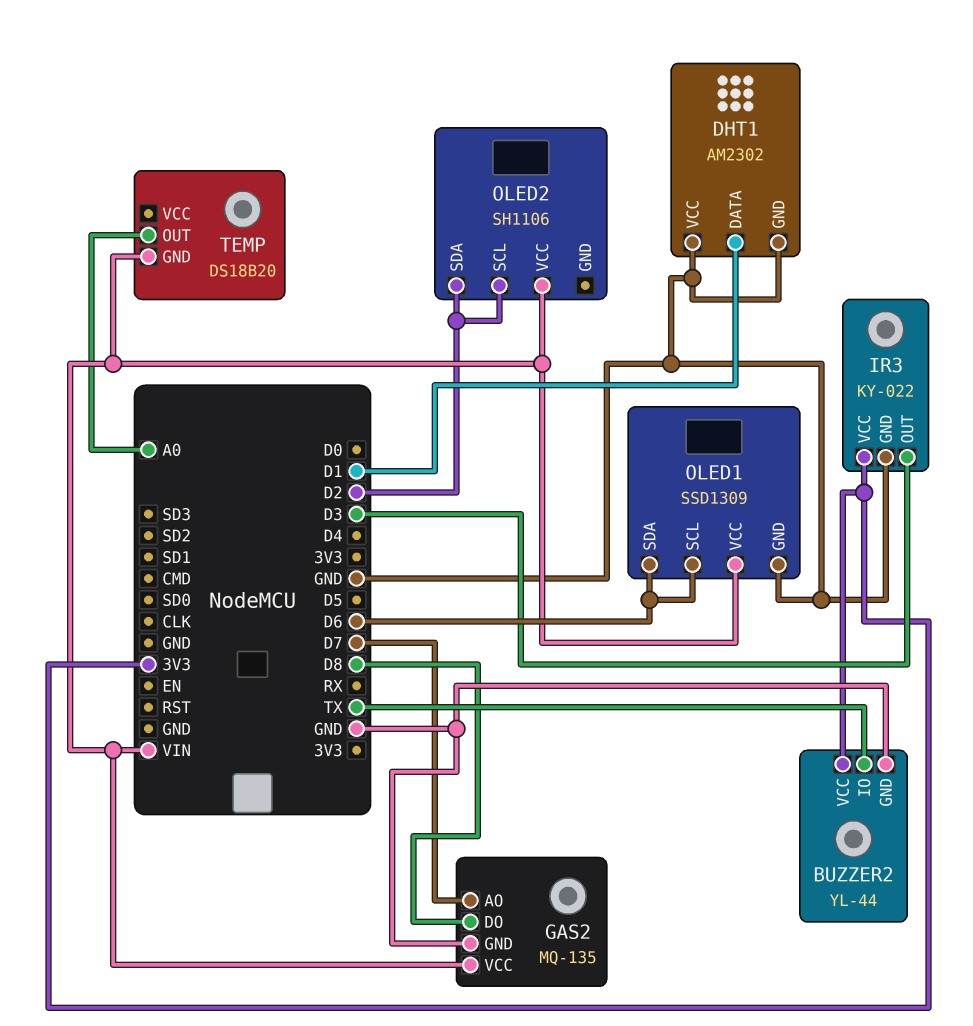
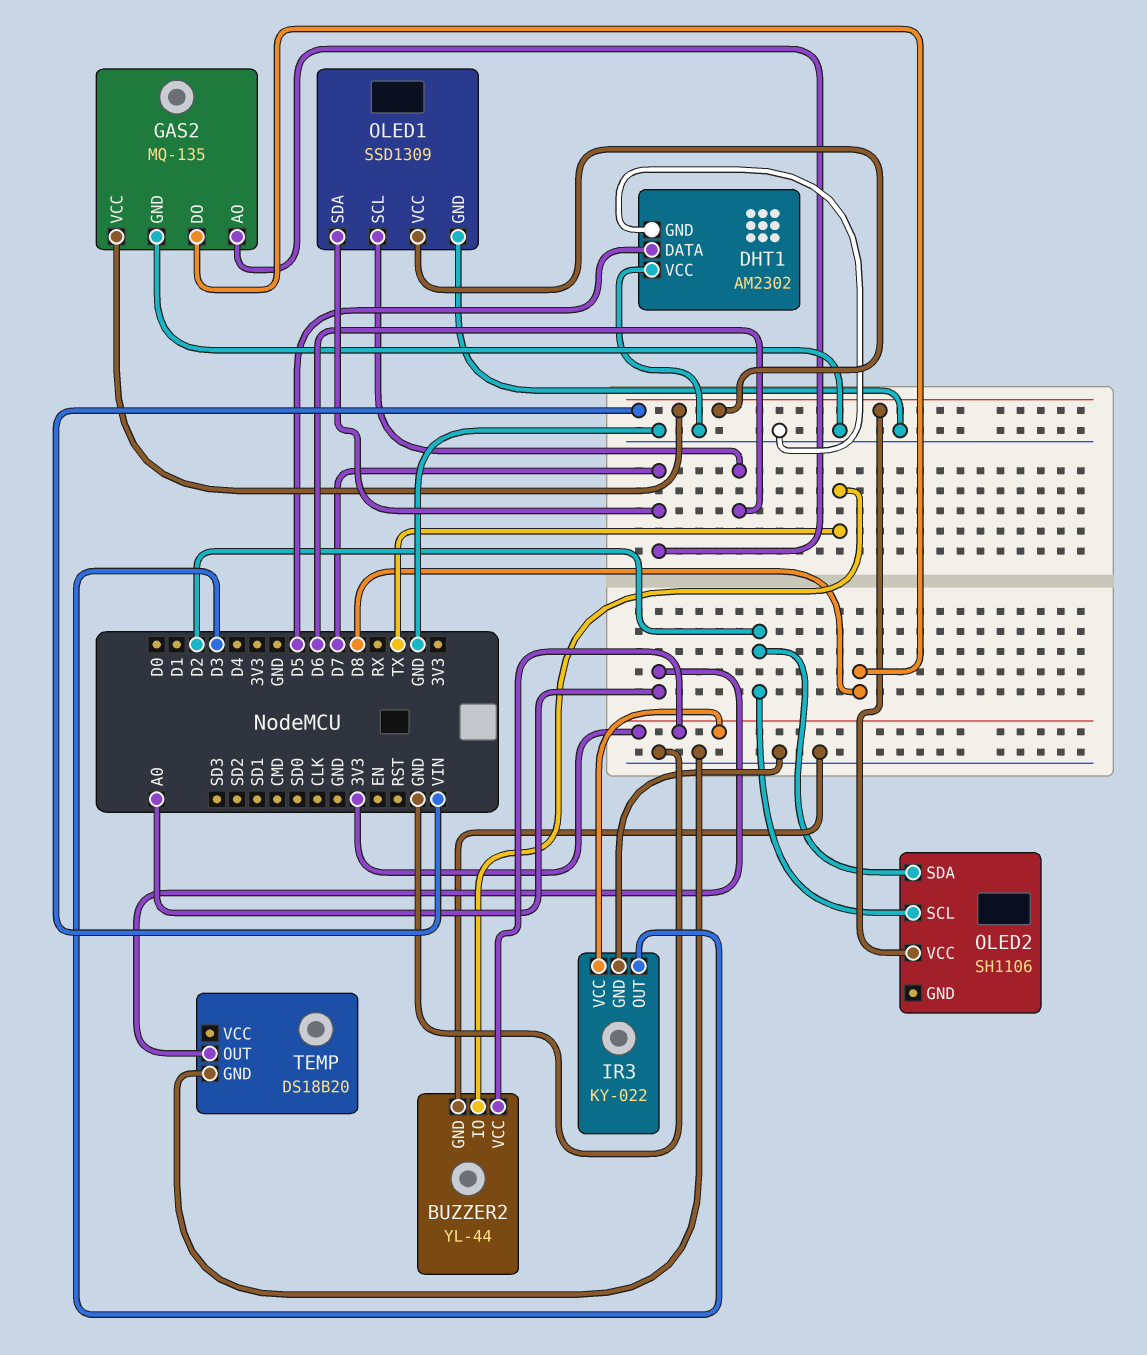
DHT1 pin DATA: D1 -> D5
OLED1 pin SDA: D6 -> D7
TEMP pin GND: VIN -> GND

